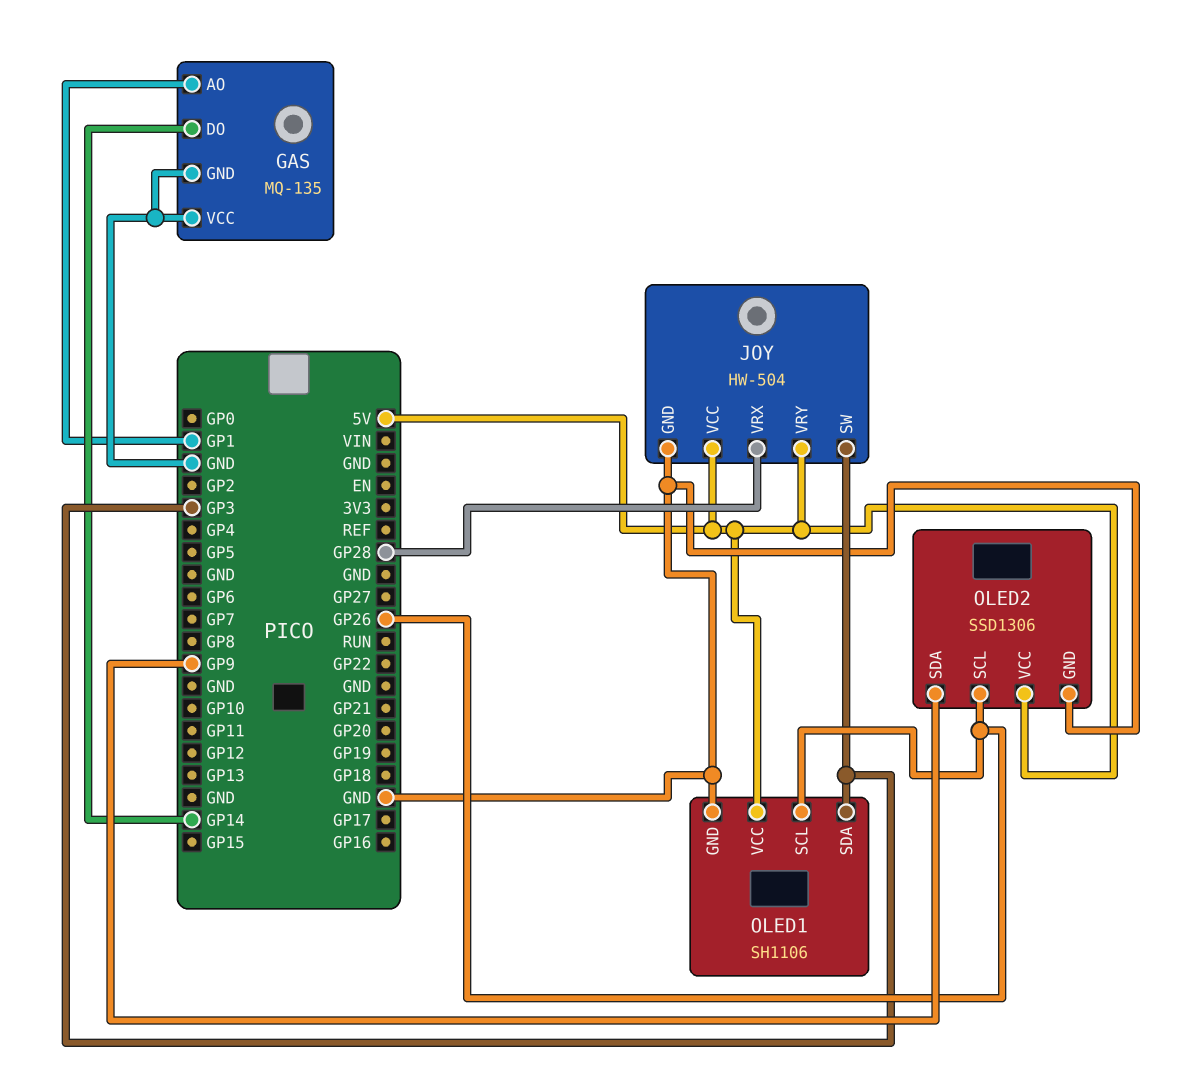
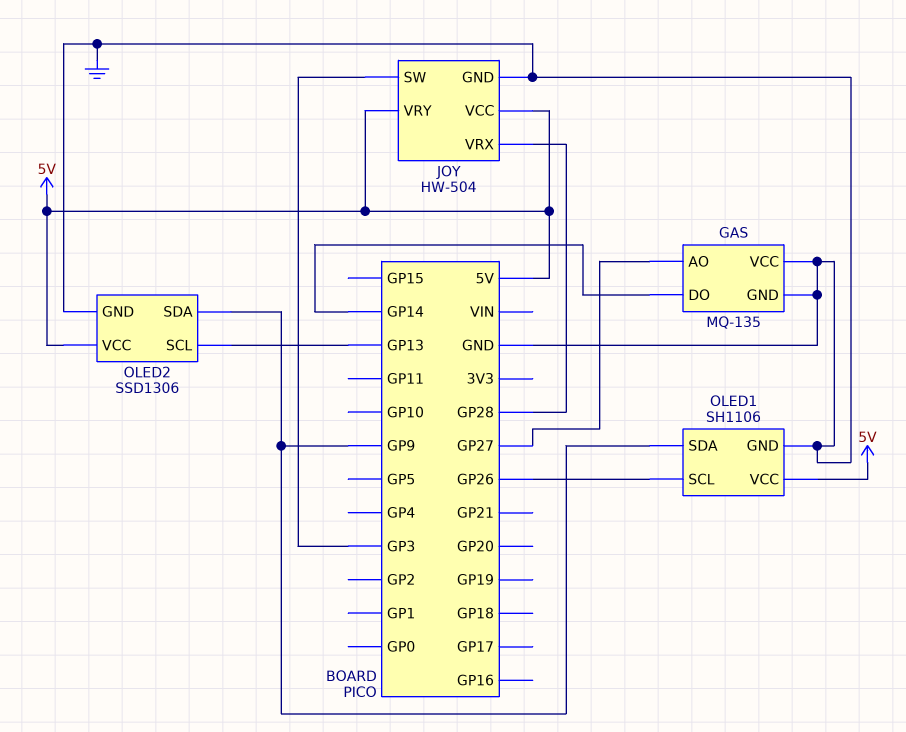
GAS pin AO: GP1 -> GP27
OLED1 pin SDA: GP3 -> GP9
OLED2 pin SCL: GP26 -> GP13

